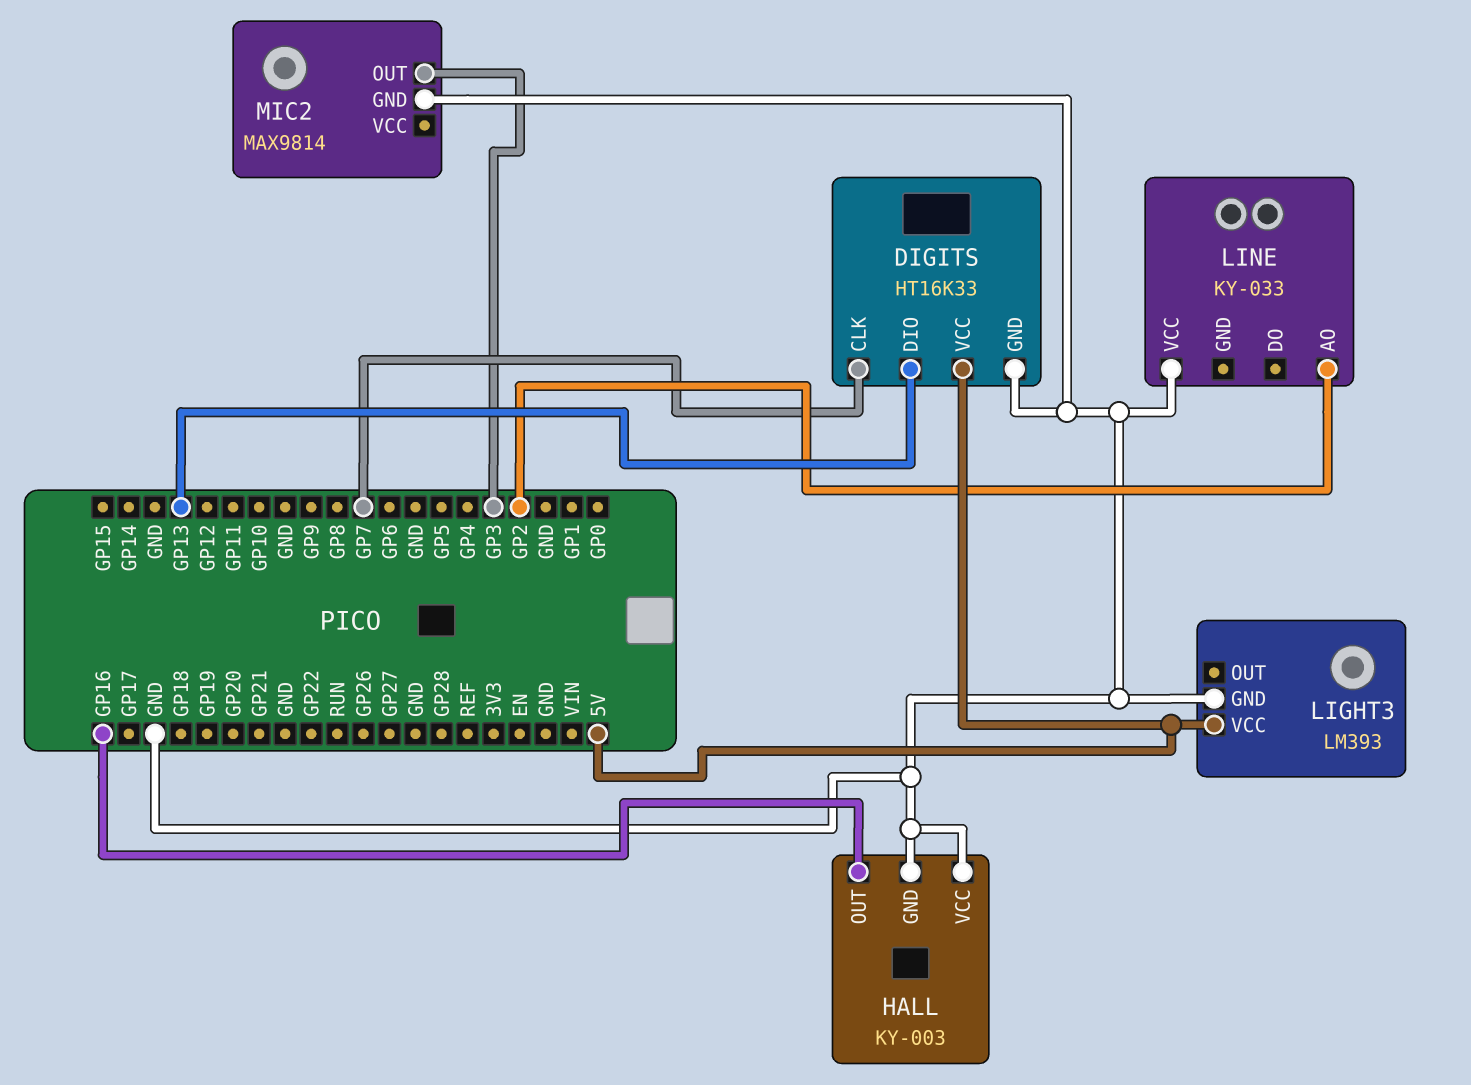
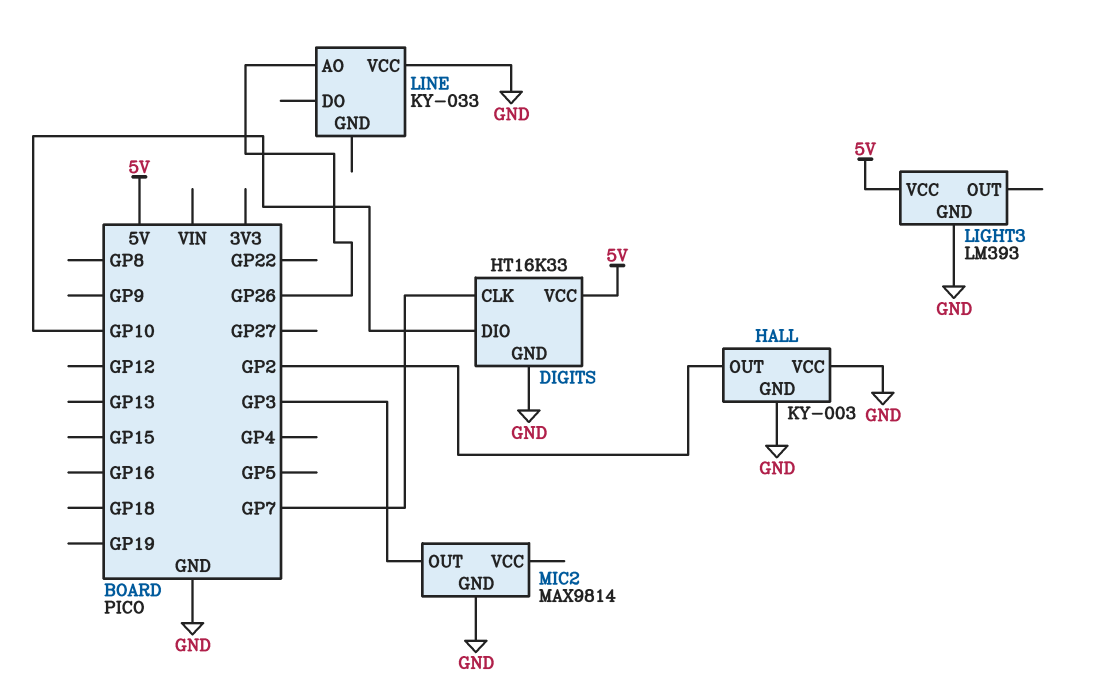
DIGITS pin DIO: GP13 -> GP10
HALL pin OUT: GP16 -> GP2
LINE pin AO: GP2 -> GP26

